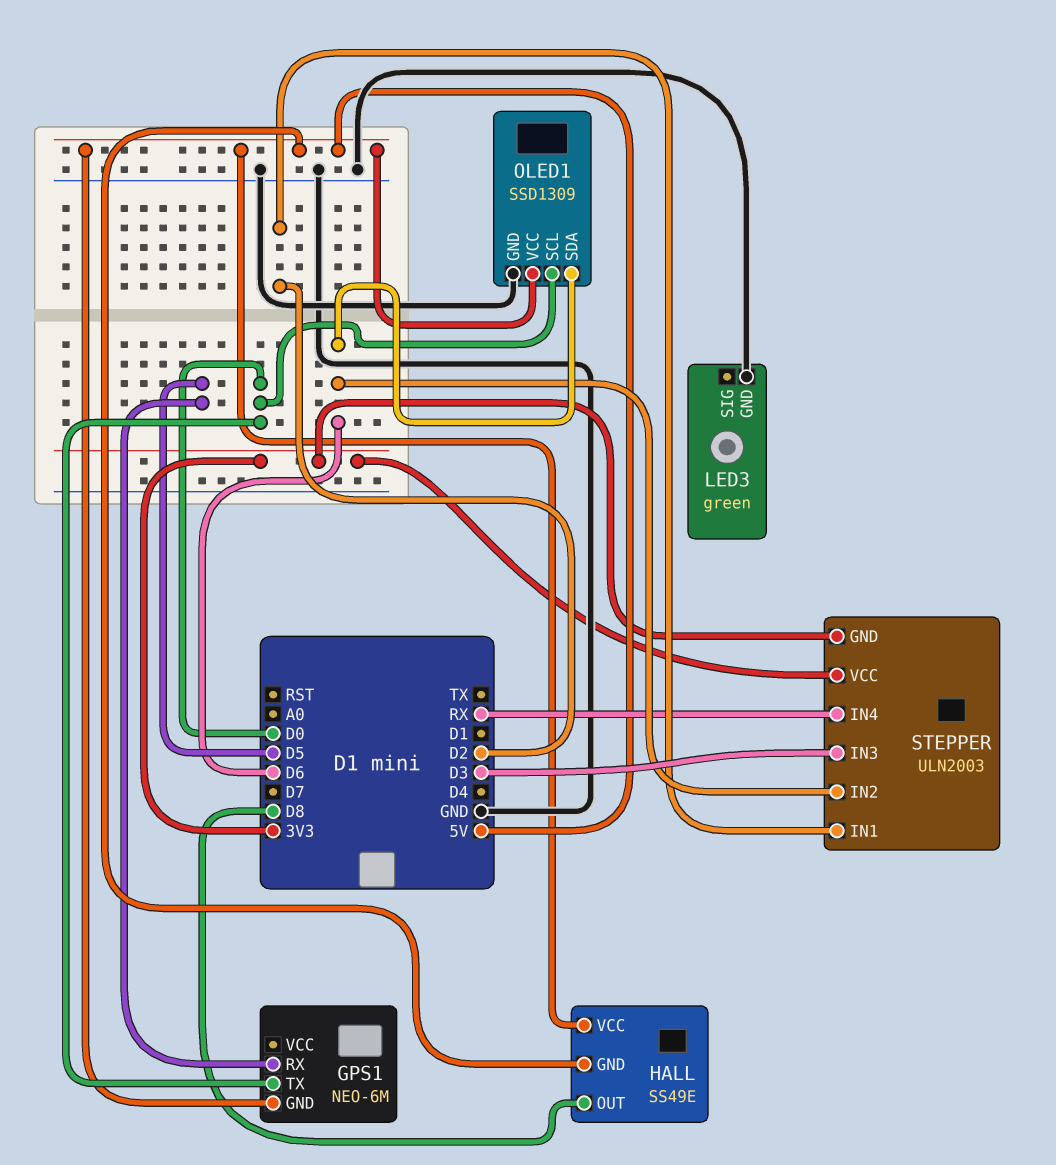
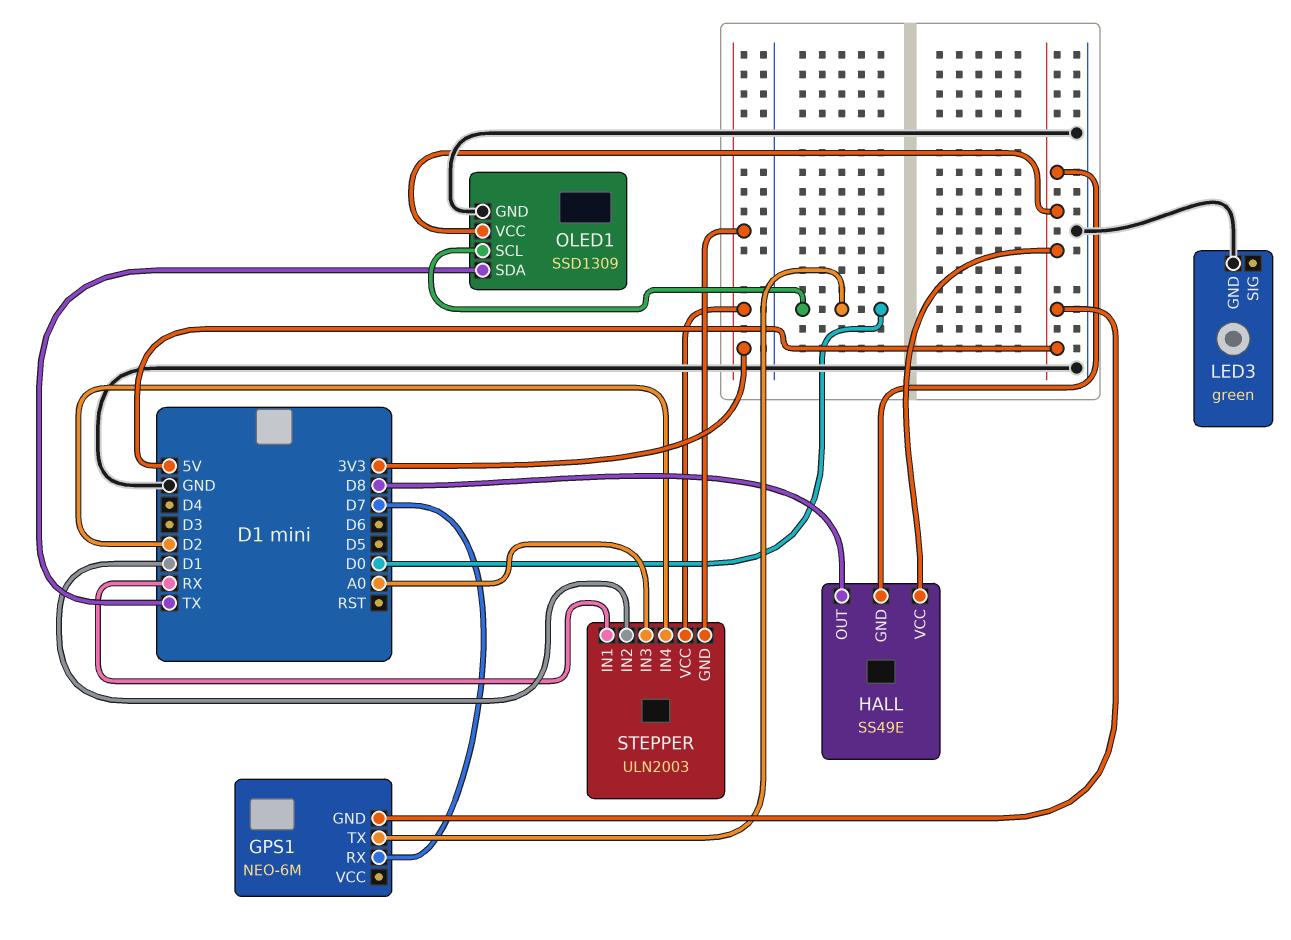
GPS1 pin RX: D5 -> D7
OLED1 pin SDA: D6 -> TX
STEPPER pin IN1: D2 -> RX
STEPPER pin IN2: D6 -> D1
STEPPER pin IN3: D3 -> A0
STEPPER pin IN4: RX -> D2

